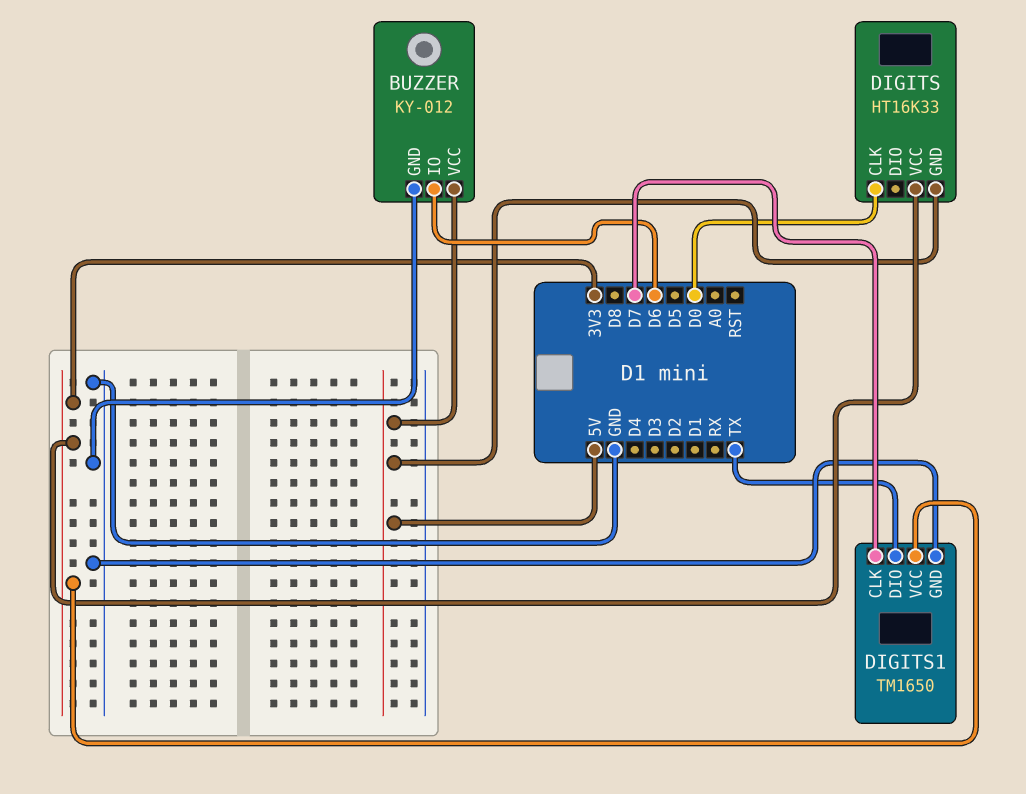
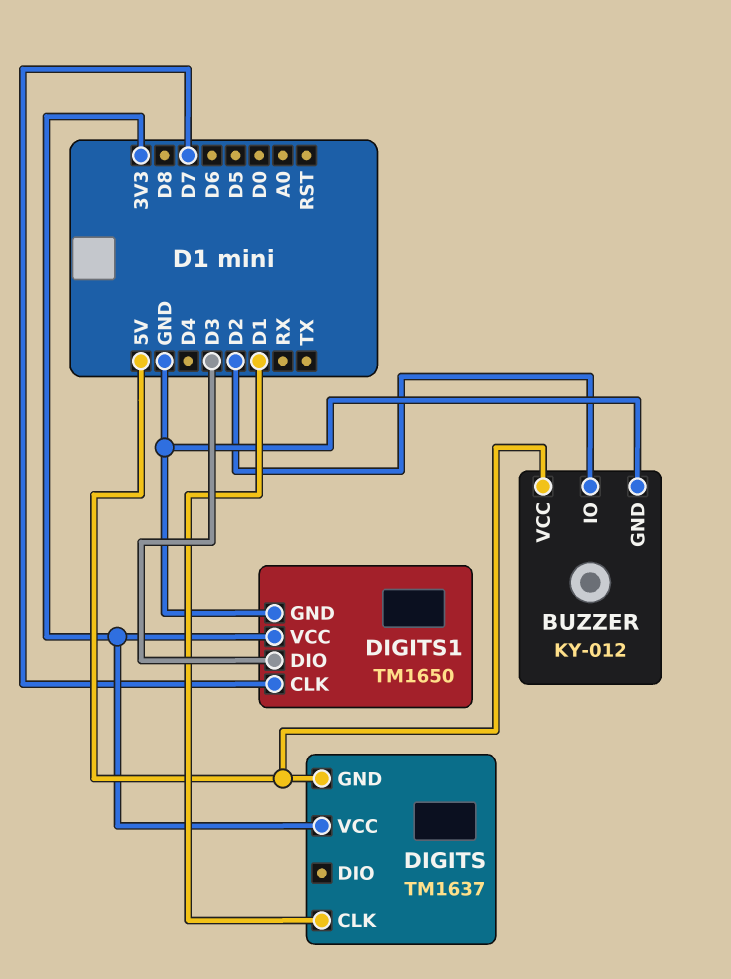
BUZZER pin IO: D6 -> D2
DIGITS: HT16K33 -> TM1637
DIGITS pin CLK: D0 -> D1
DIGITS1 pin DIO: TX -> D3

